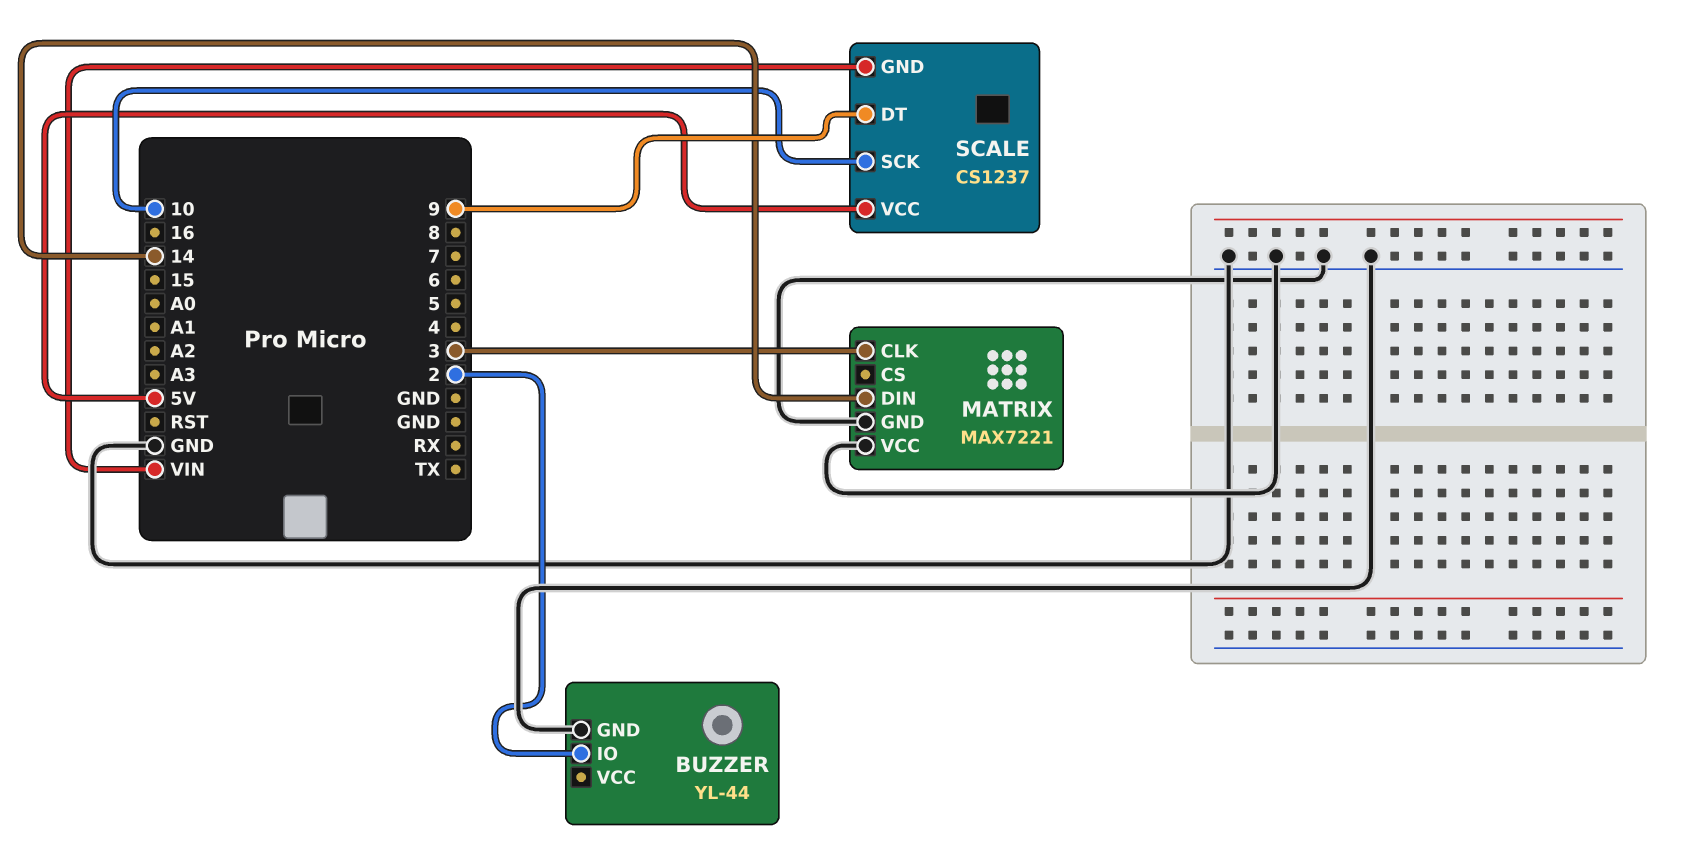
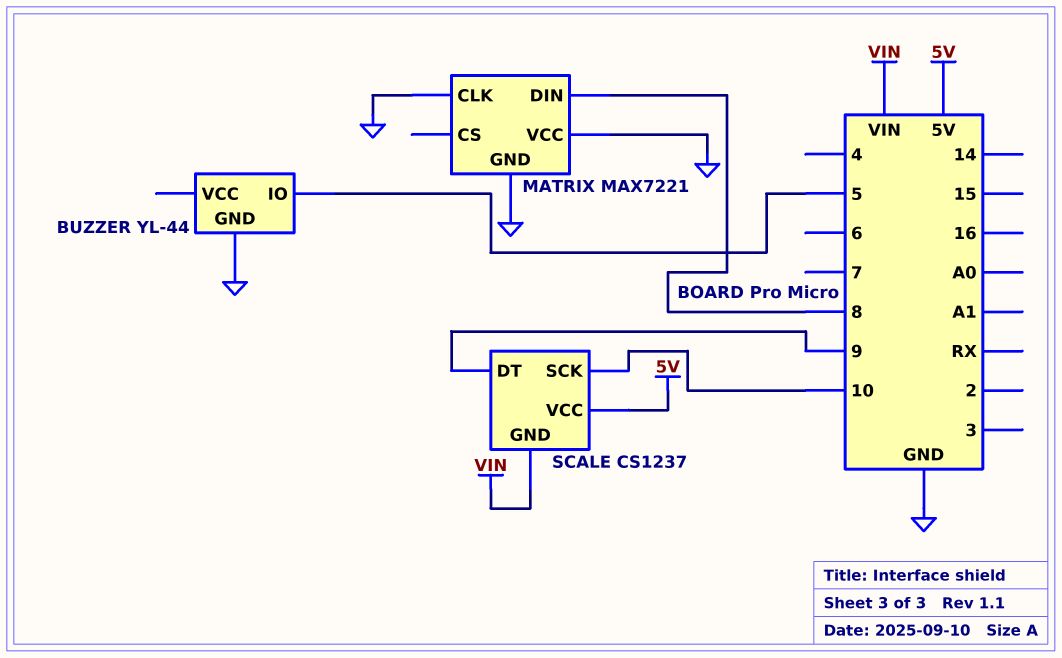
BUZZER pin IO: 2 -> 5
MATRIX pin CLK: 3 -> GND
MATRIX pin DIN: 14 -> 8

